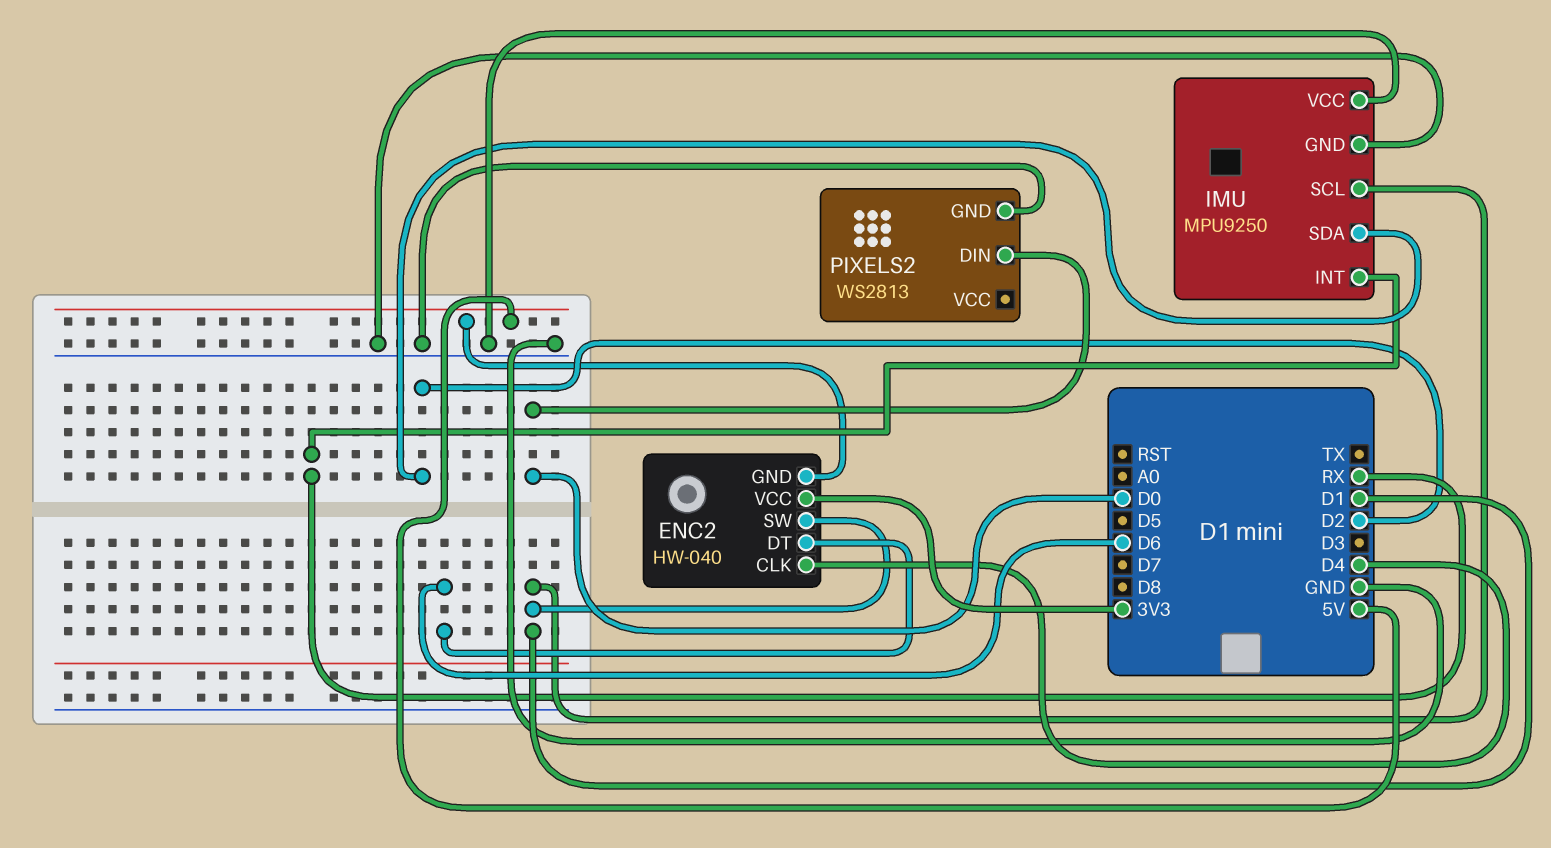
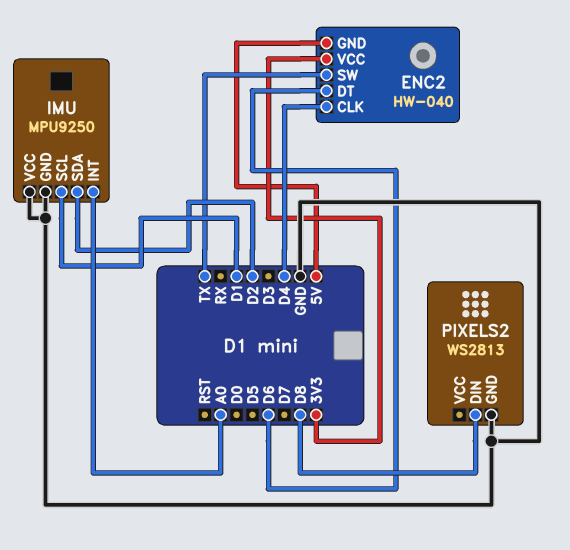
ENC2 pin SW: D1 -> TX
IMU pin INT: RX -> A0
PIXELS2 pin DIN: D0 -> D8

